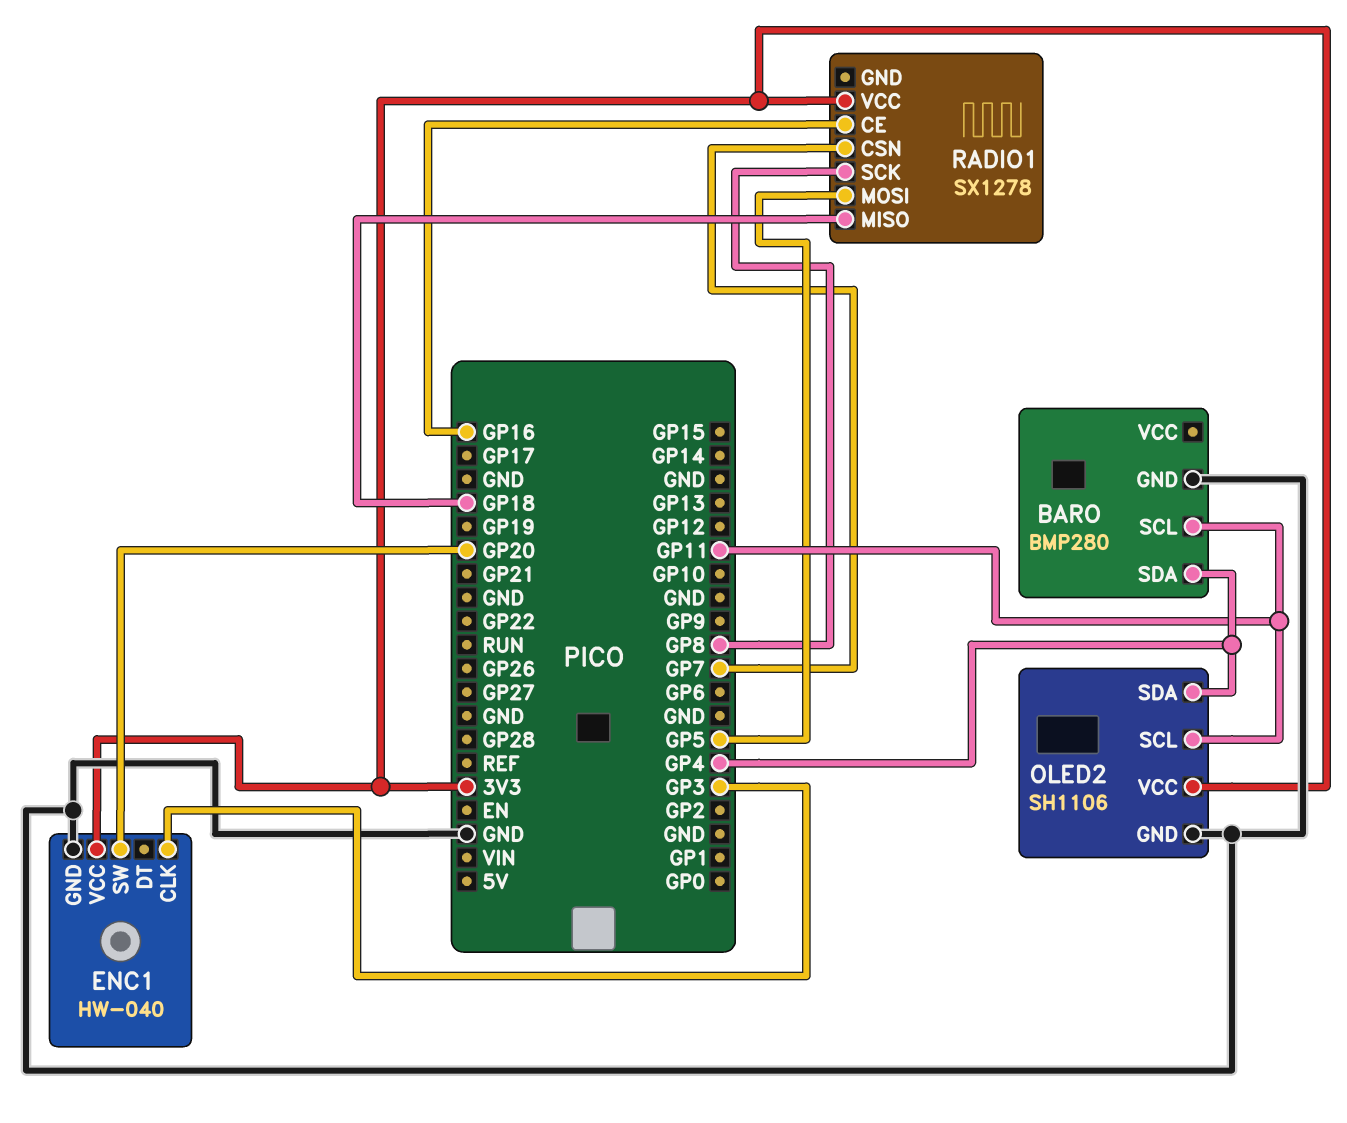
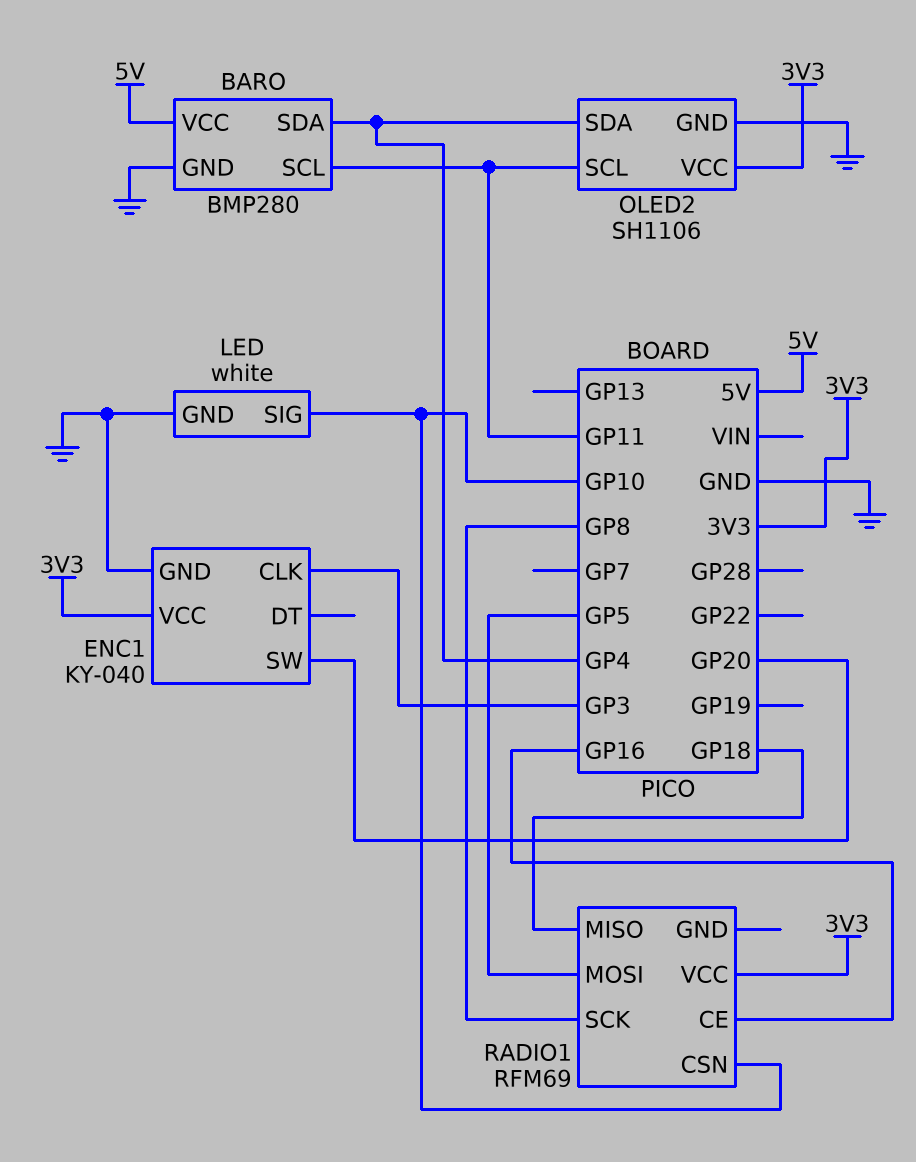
BARO pin VCC: none -> 5V
ENC1: HW-040 -> KY-040
LED: none -> white
LED pin GND: none -> GND
LED pin SIG: none -> GP10
RADIO1: SX1278 -> RFM69
RADIO1 pin CSN: GP7 -> GP10

